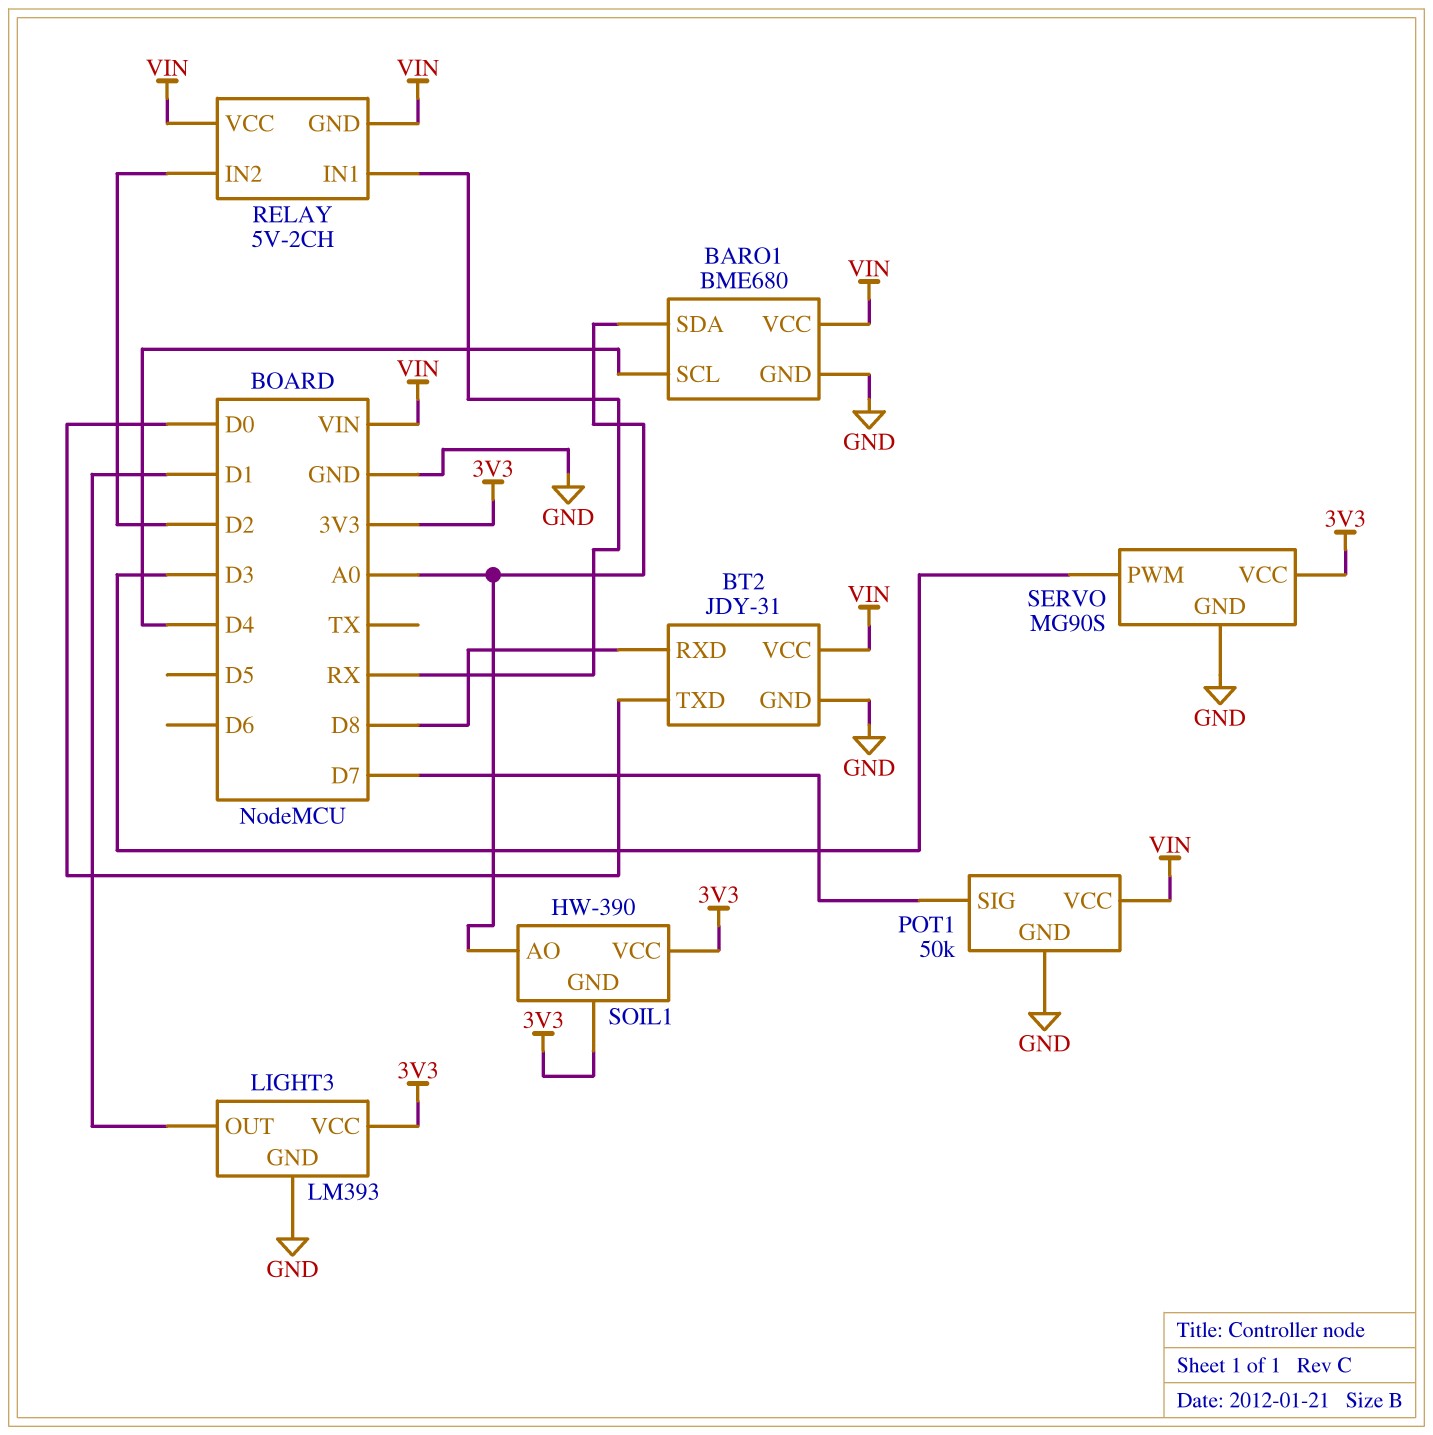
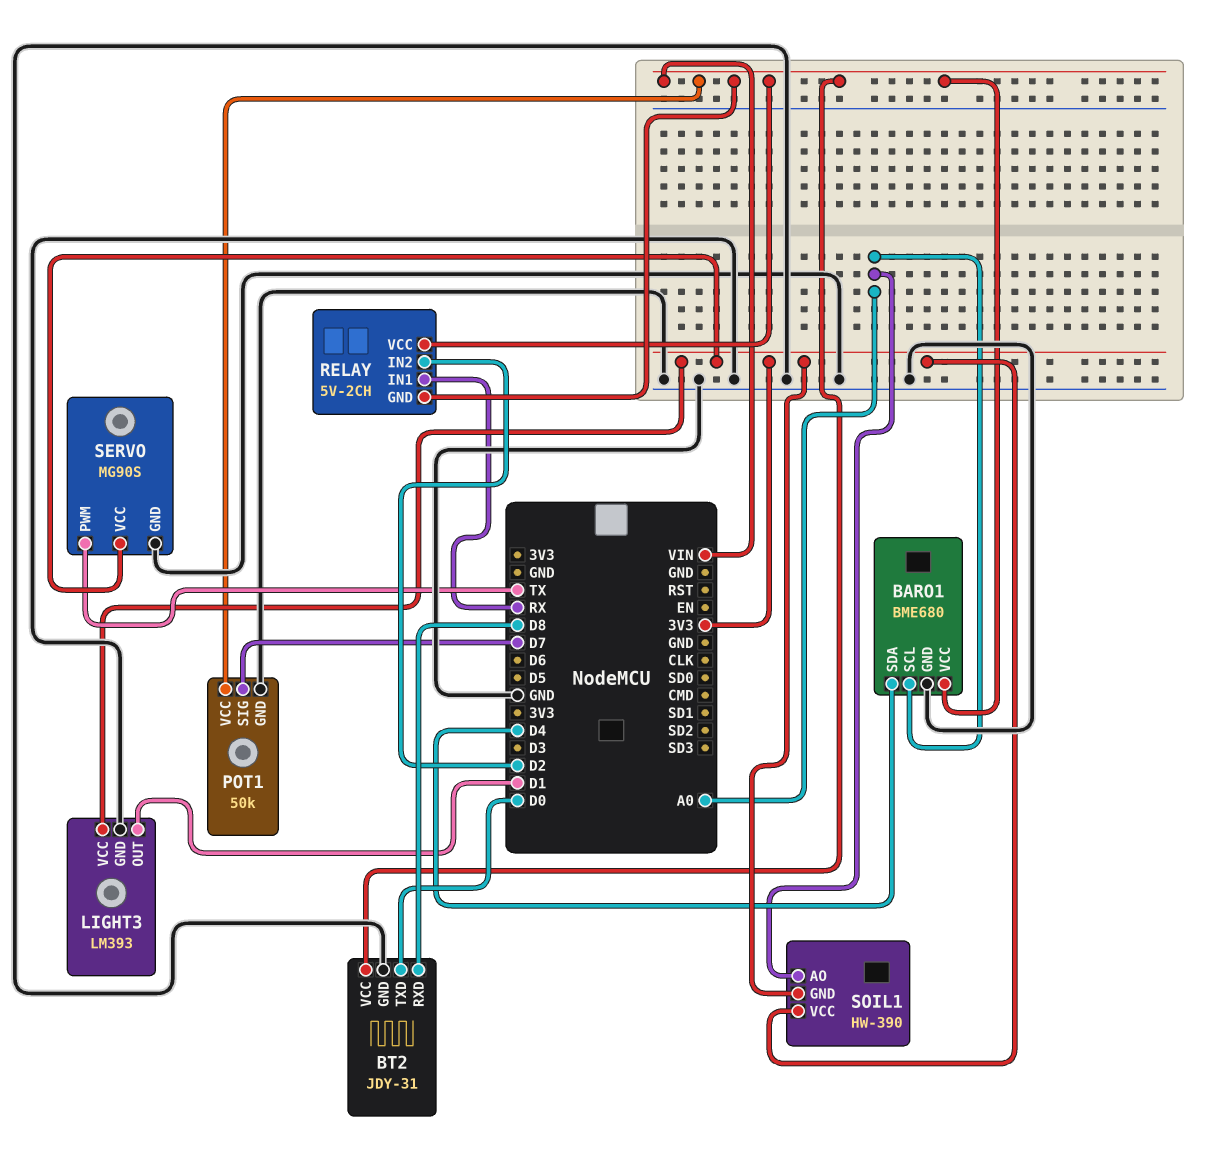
BARO1 pin SCL: D4 -> A0
BARO1 pin SDA: A0 -> D4
SERVO pin PWM: D3 -> TX

